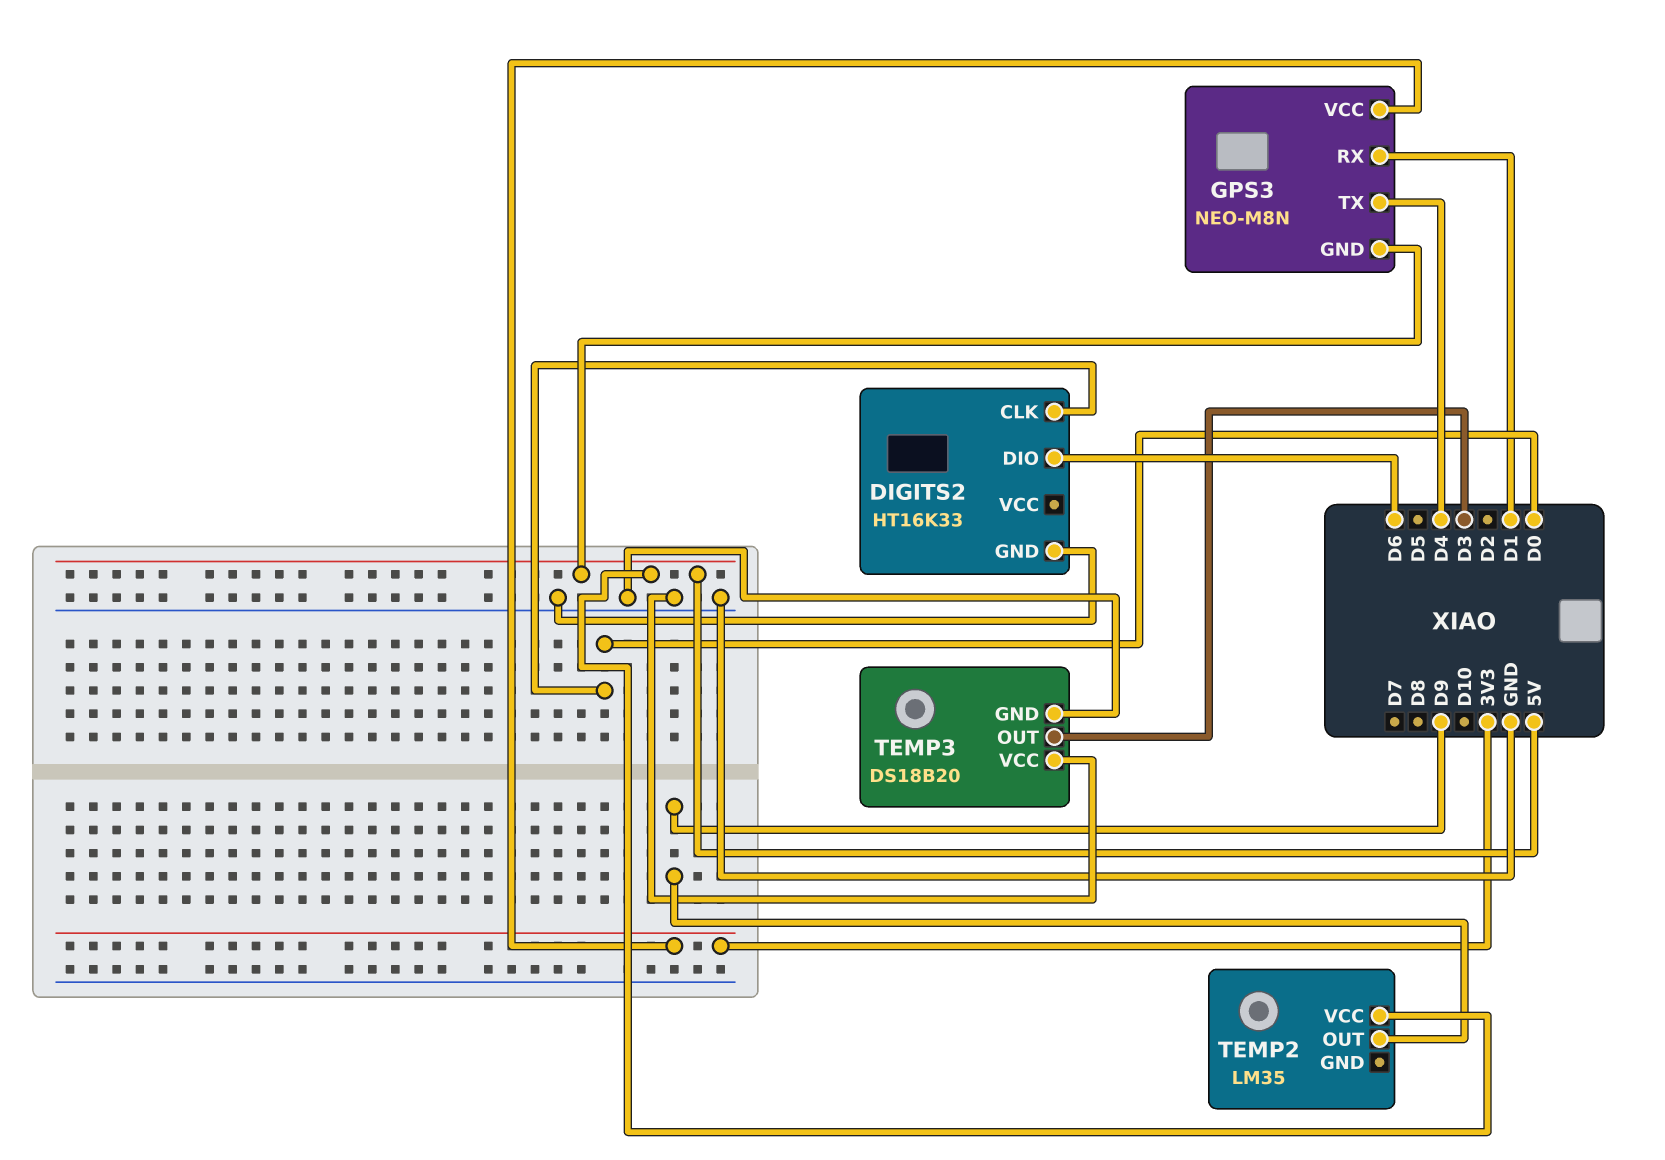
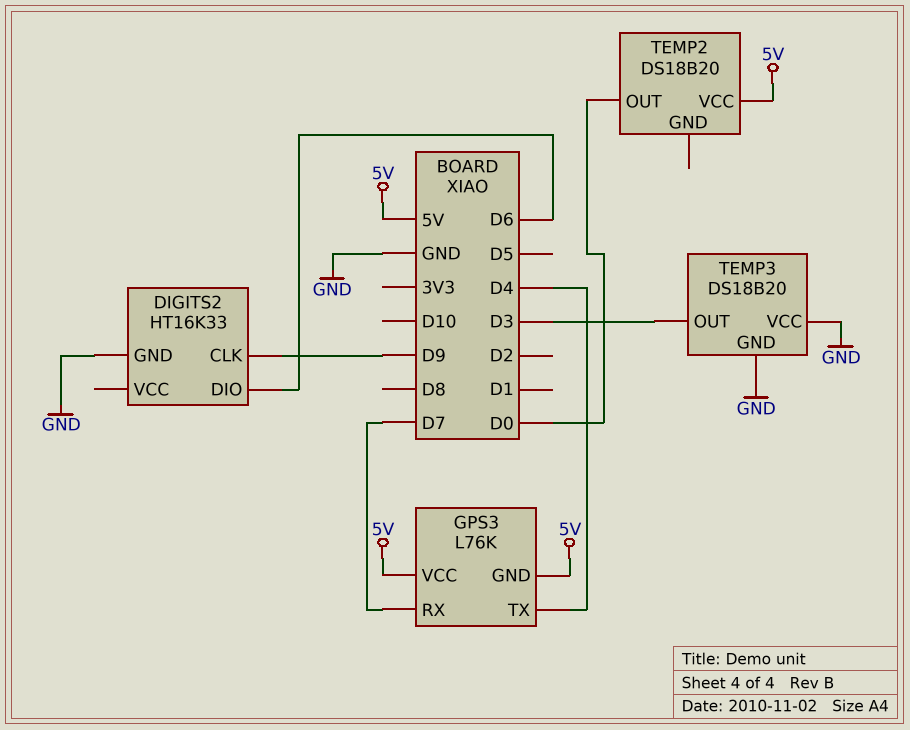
DIGITS2 pin CLK: D0 -> D9
GPS3: NEO-M8N -> L76K
GPS3 pin RX: D1 -> D7
GPS3 pin VCC: 3V3 -> 5V
TEMP2: LM35 -> DS18B20
TEMP2 pin OUT: D9 -> D0

